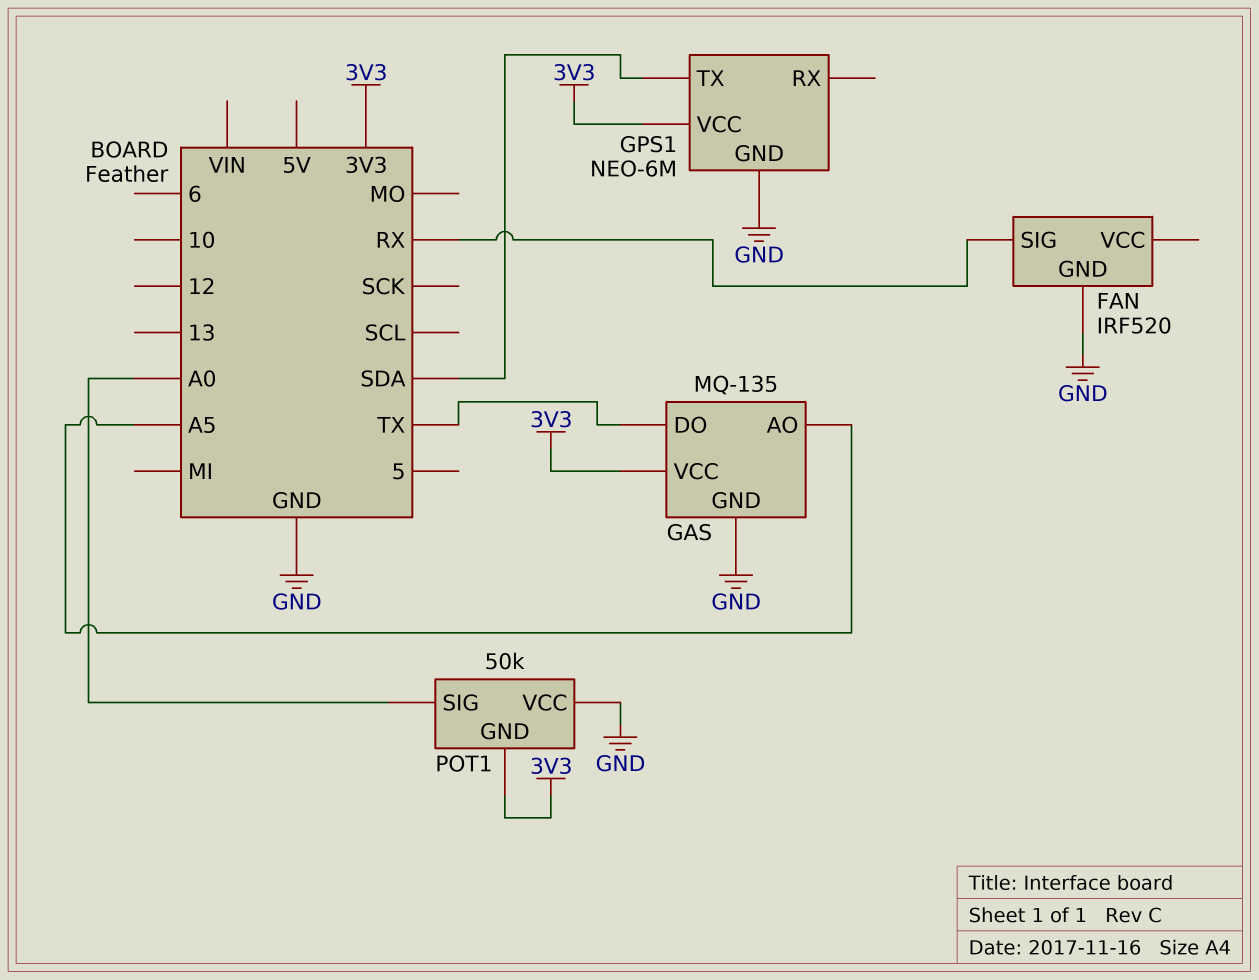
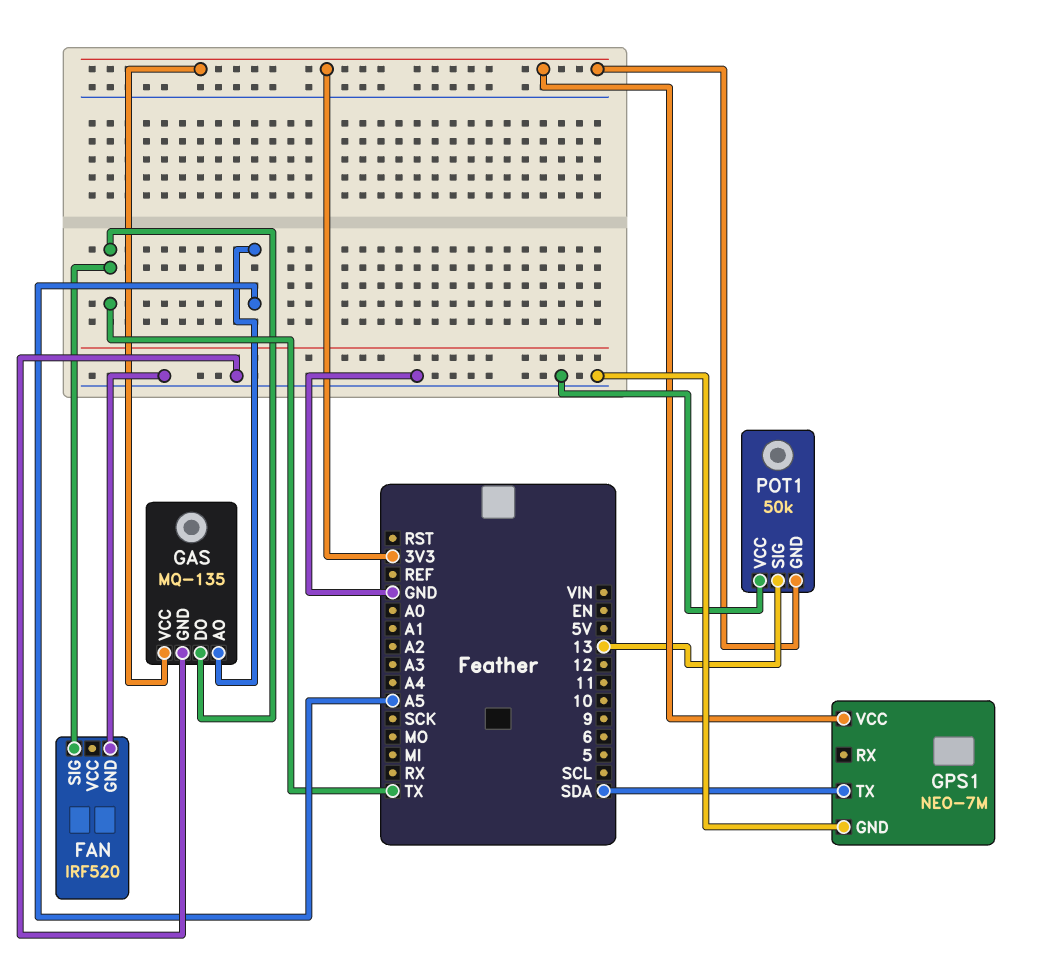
FAN pin SIG: RX -> TX
GPS1: NEO-6M -> NEO-7M
POT1 pin SIG: A0 -> 13

